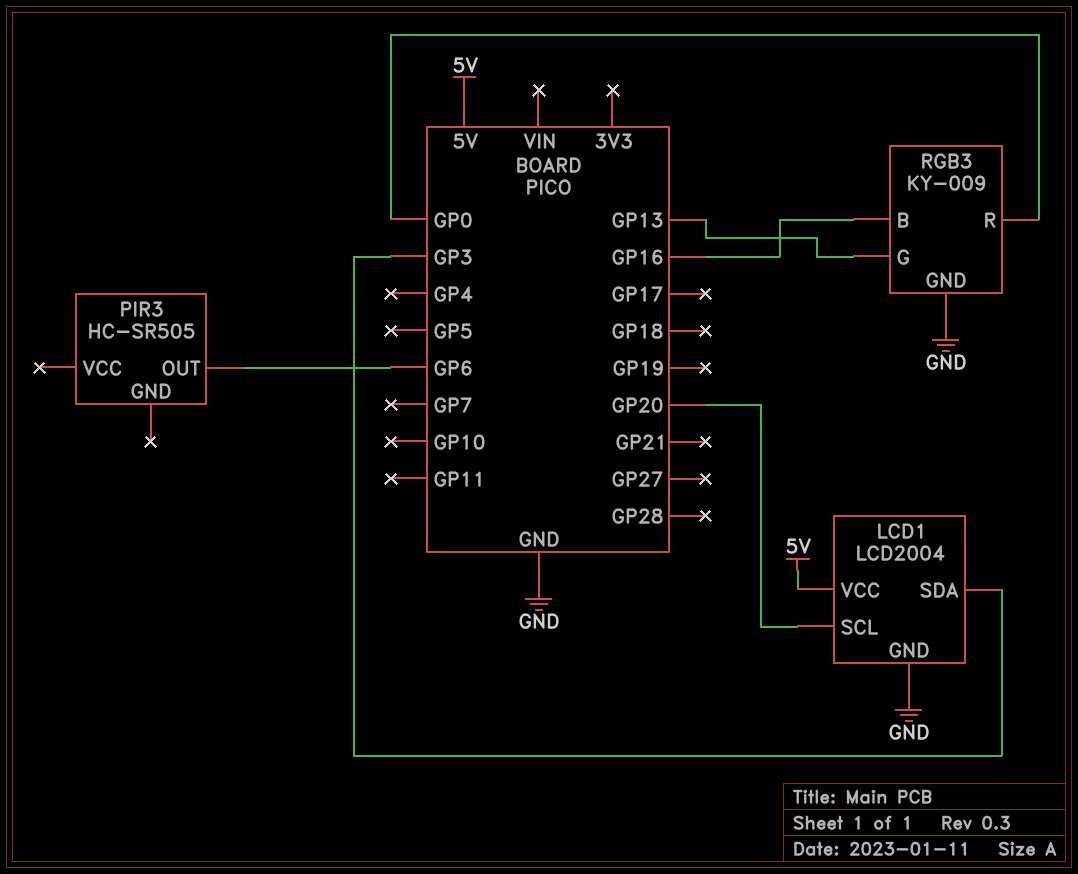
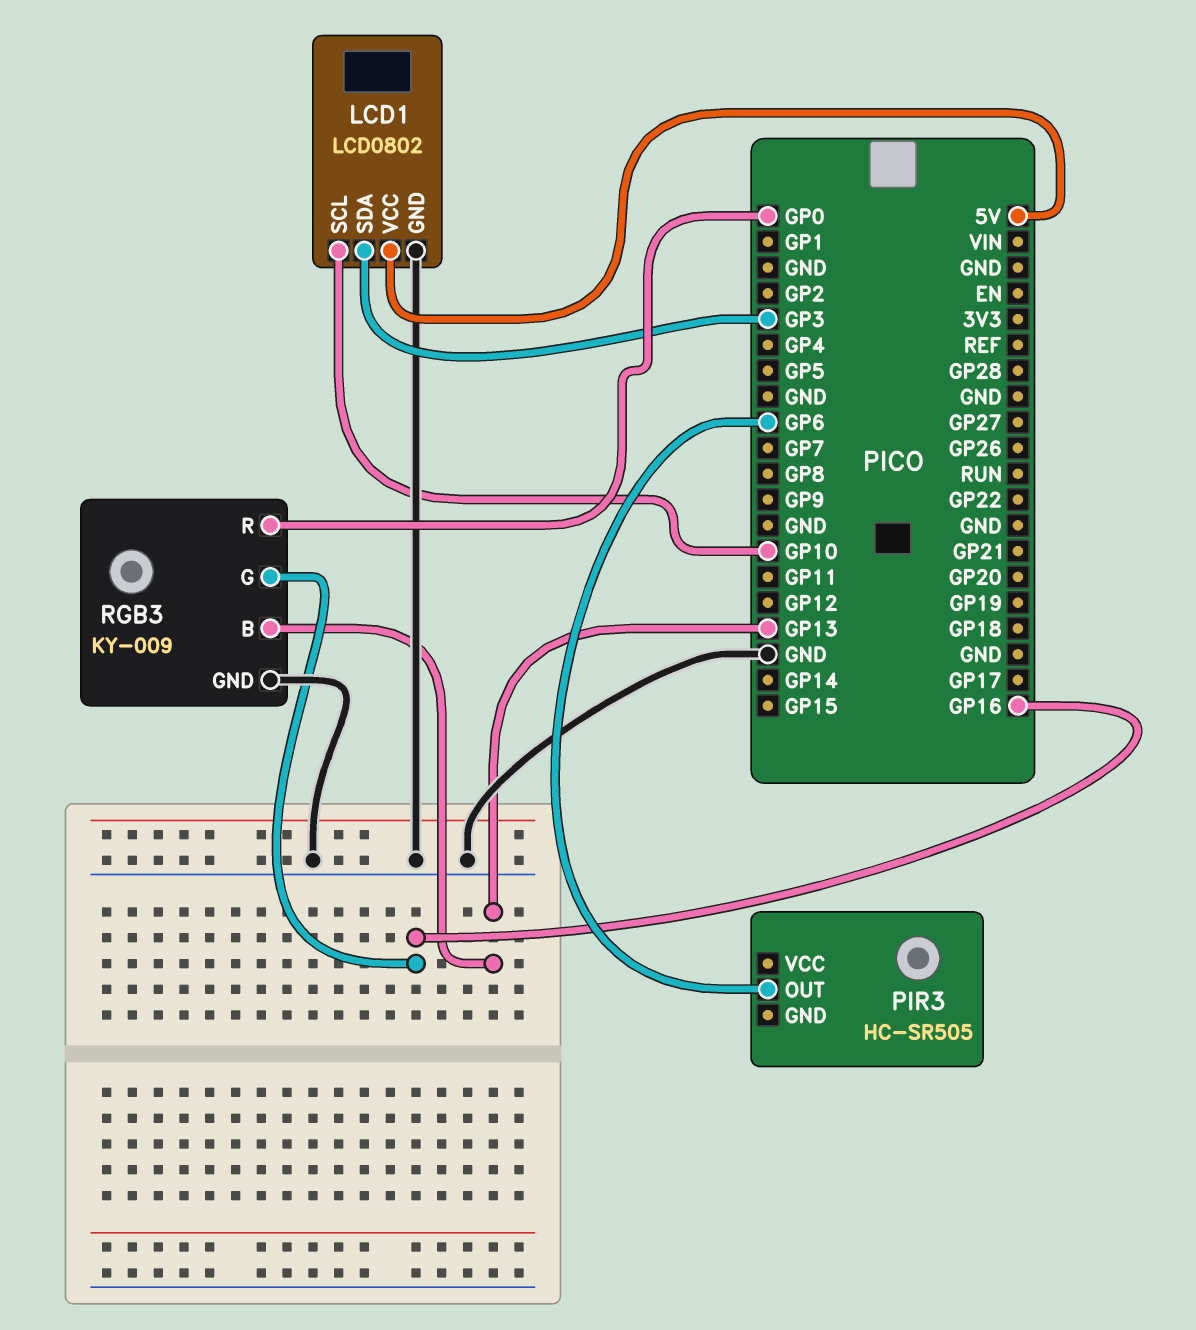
LCD1: LCD2004 -> LCD0802
LCD1 pin SCL: GP20 -> GP10
RGB3 pin B: GP16 -> GP13
RGB3 pin G: GP13 -> GP16

